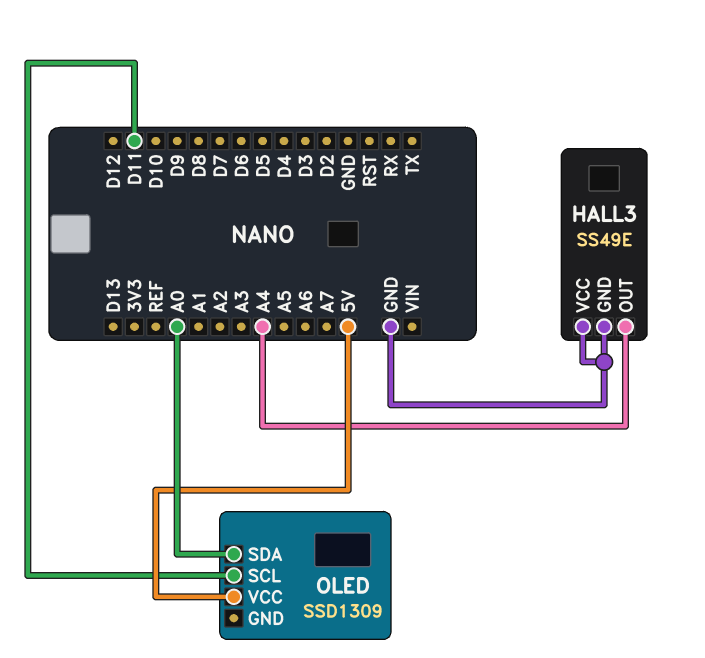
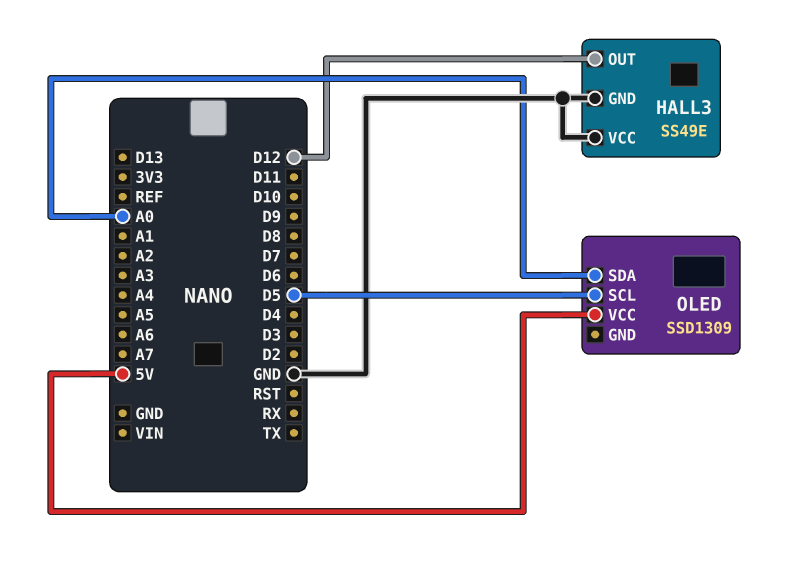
HALL3 pin OUT: A4 -> D12
OLED pin SCL: D11 -> D5

